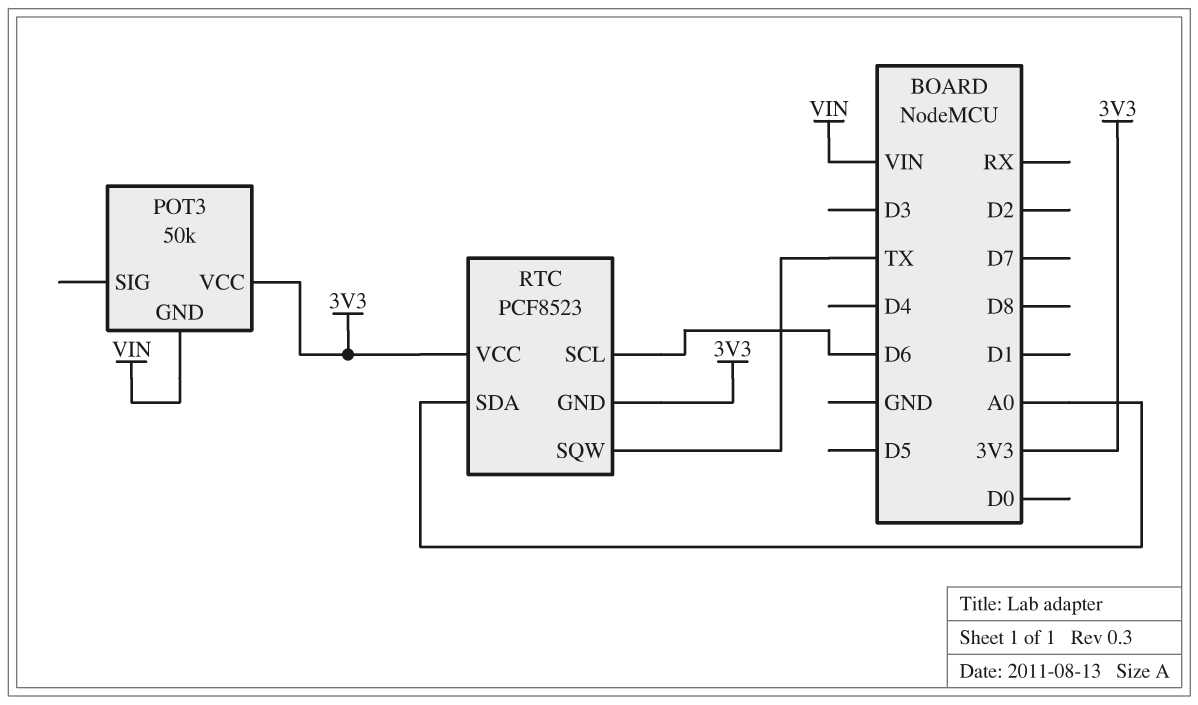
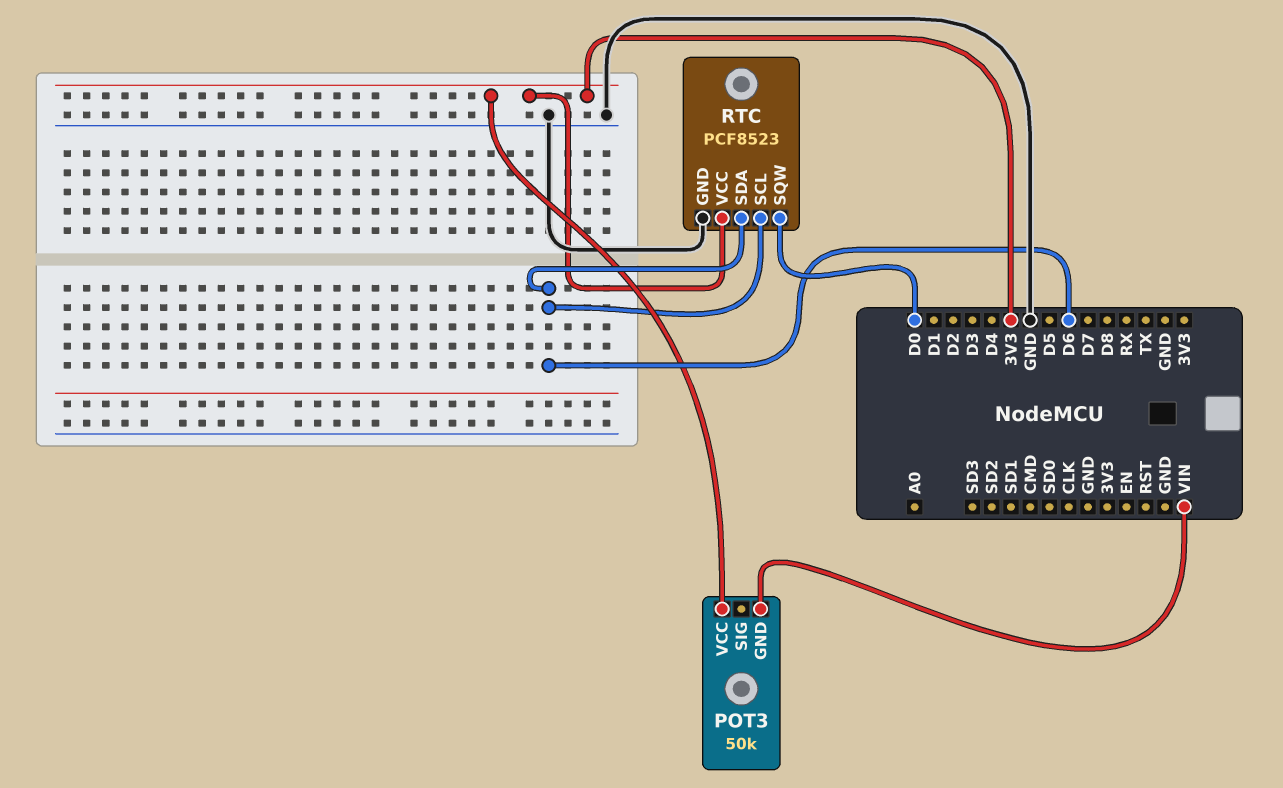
RTC pin GND: 3V3 -> GND
RTC pin SDA: A0 -> D6
RTC pin SQW: TX -> D0

